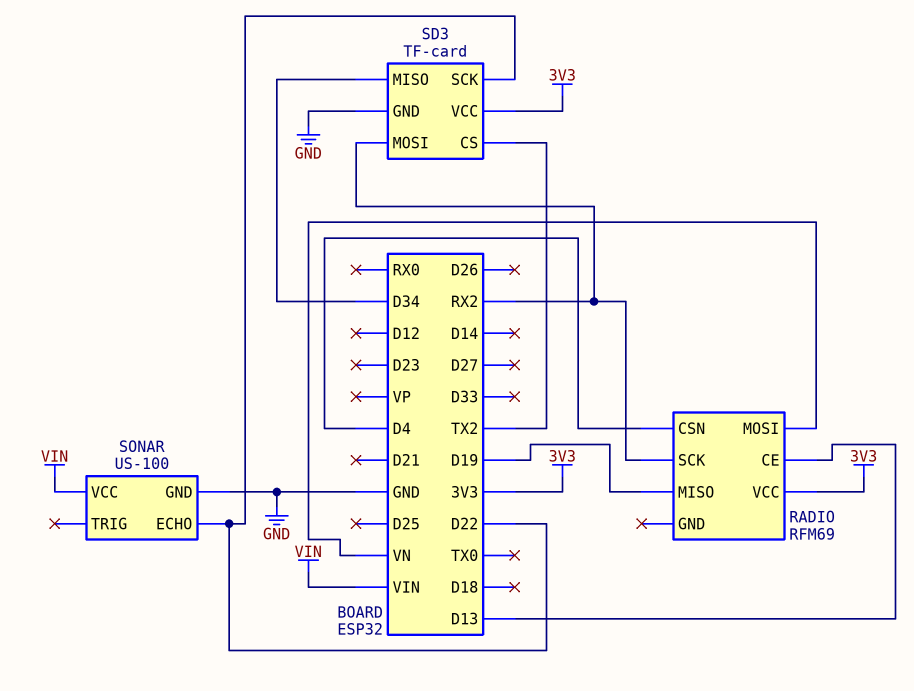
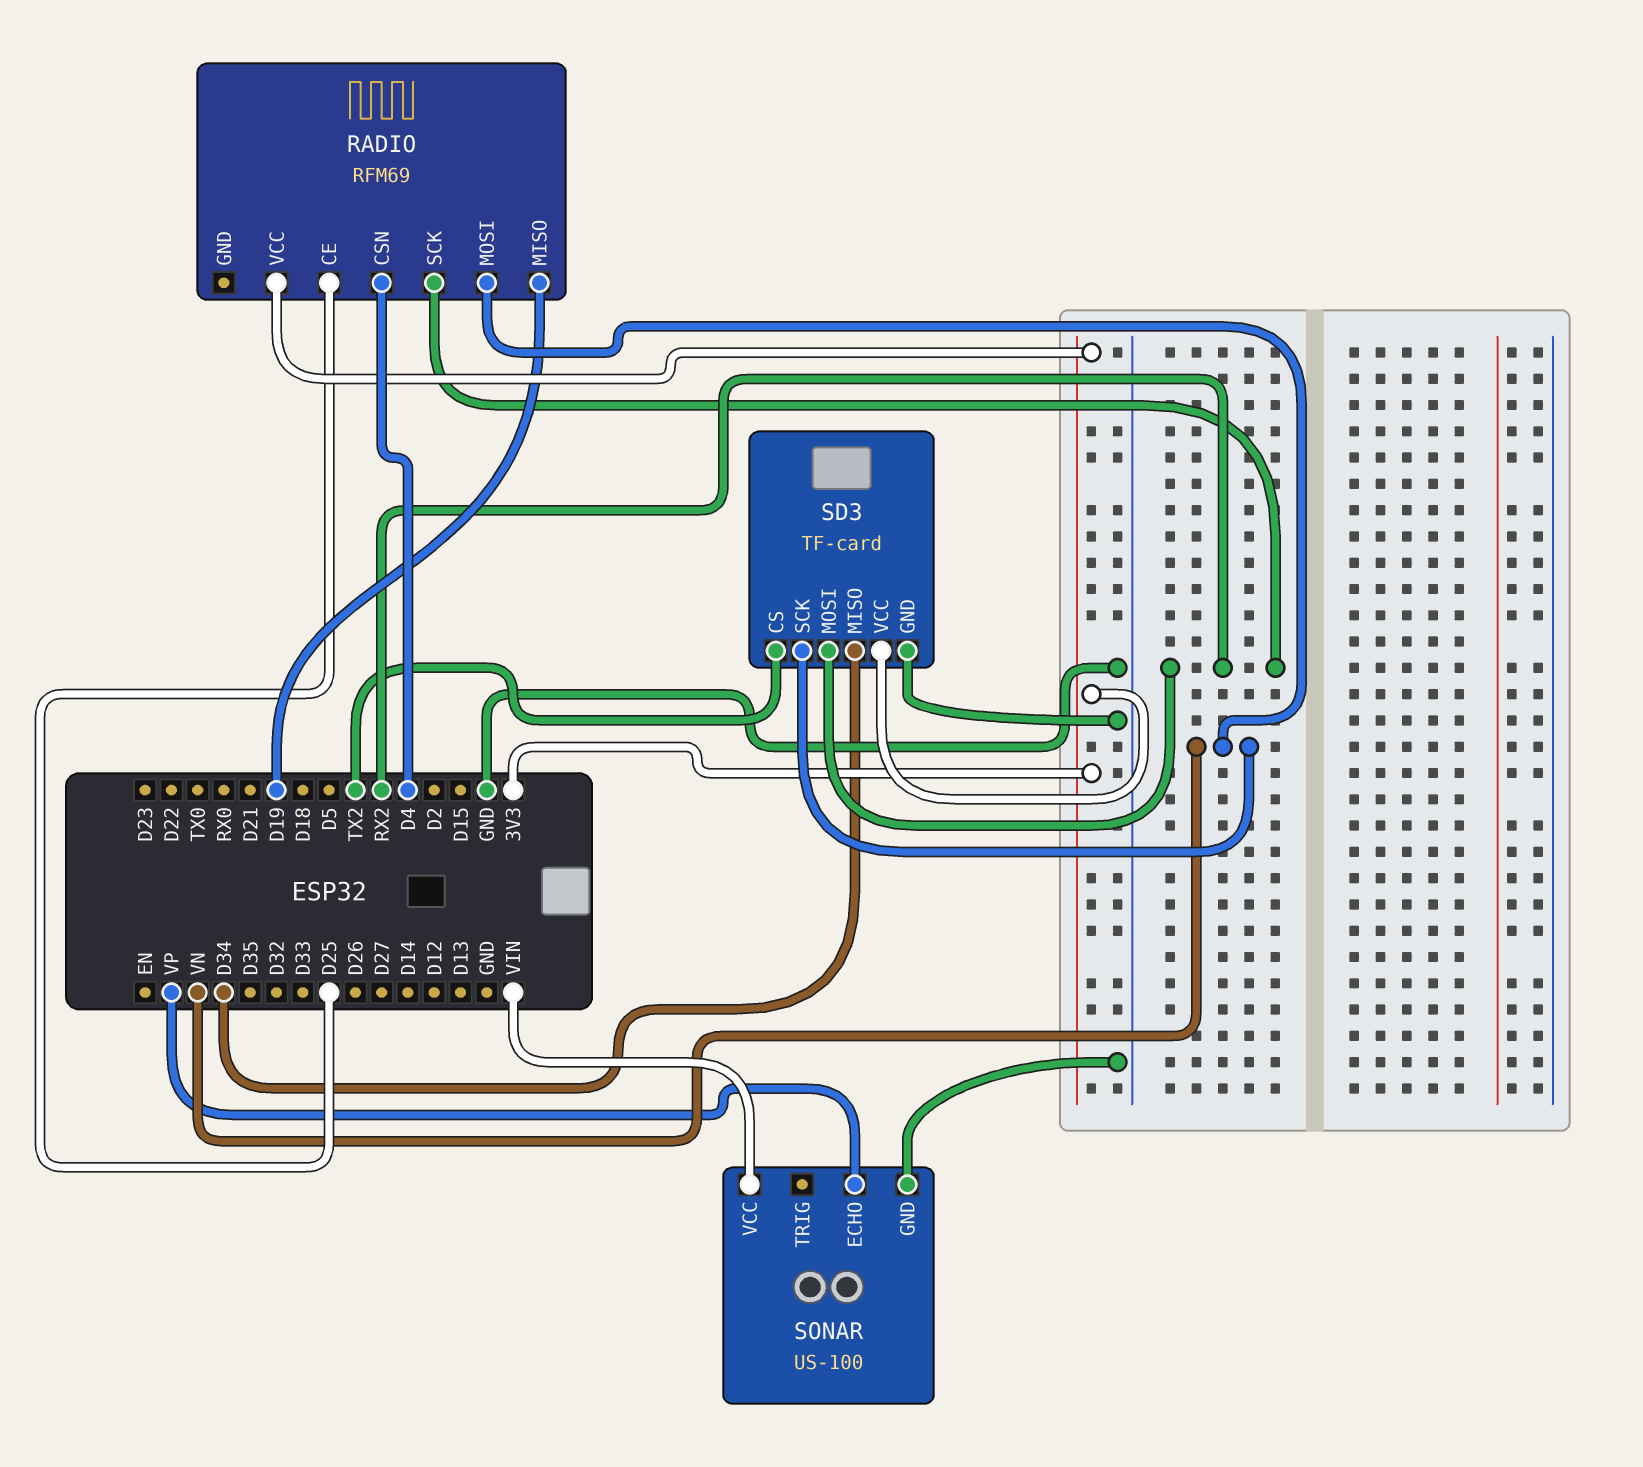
RADIO pin CE: D13 -> D25
SD3 pin SCK: D22 -> VN
SONAR pin ECHO: D22 -> VP

